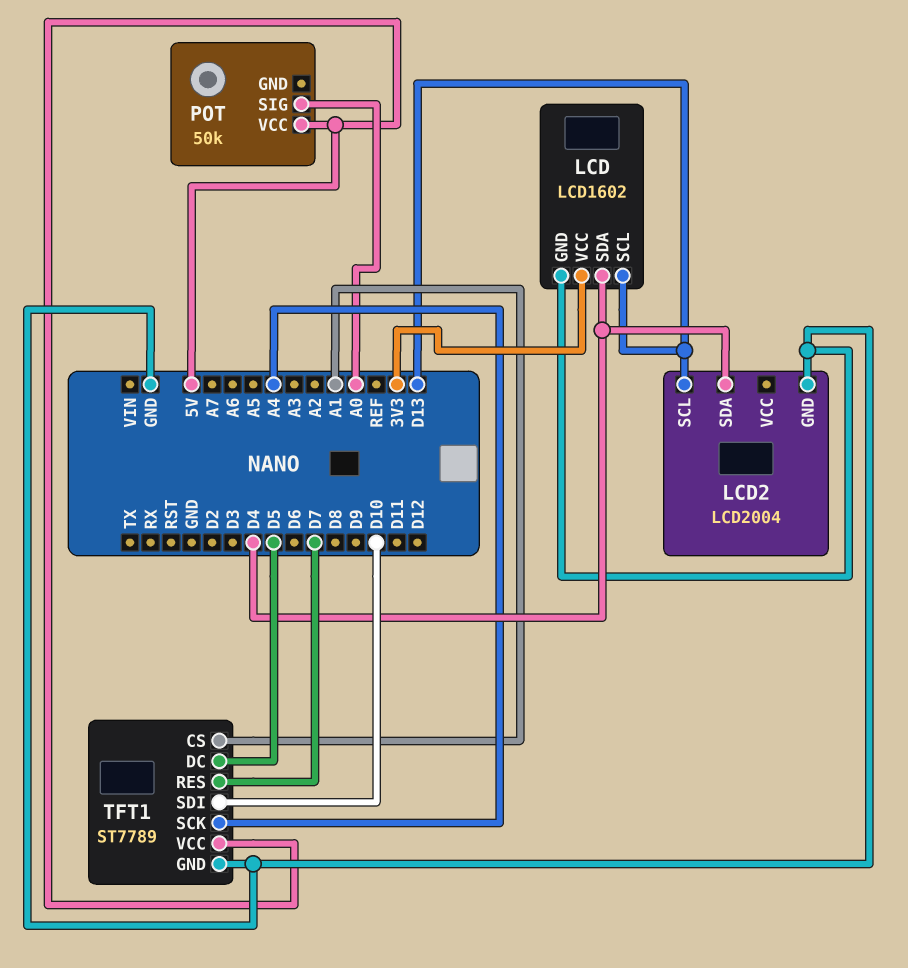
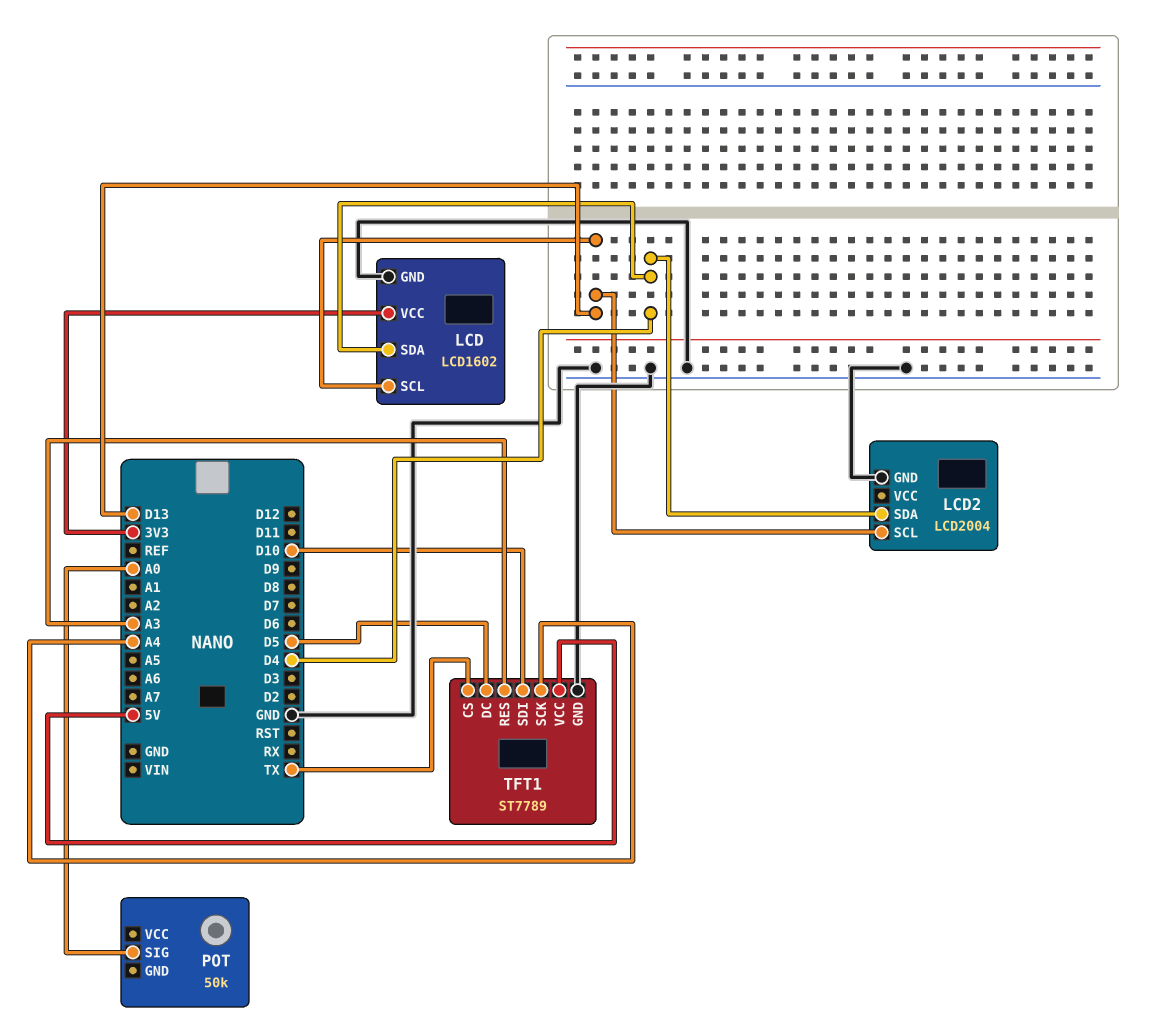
POT pin VCC: 5V -> none
TFT1 pin CS: A1 -> TX
TFT1 pin RES: D7 -> A3

